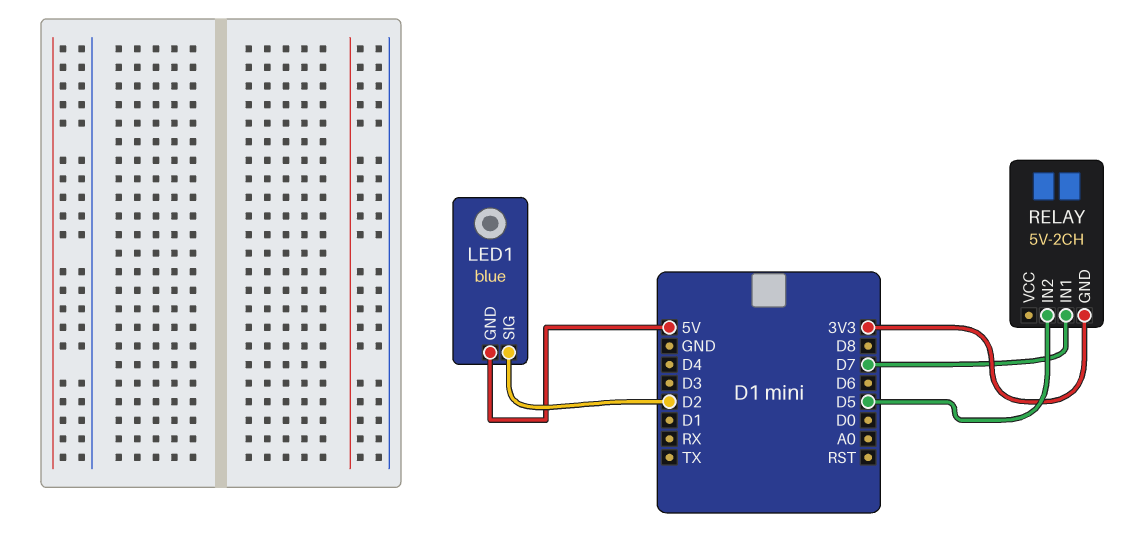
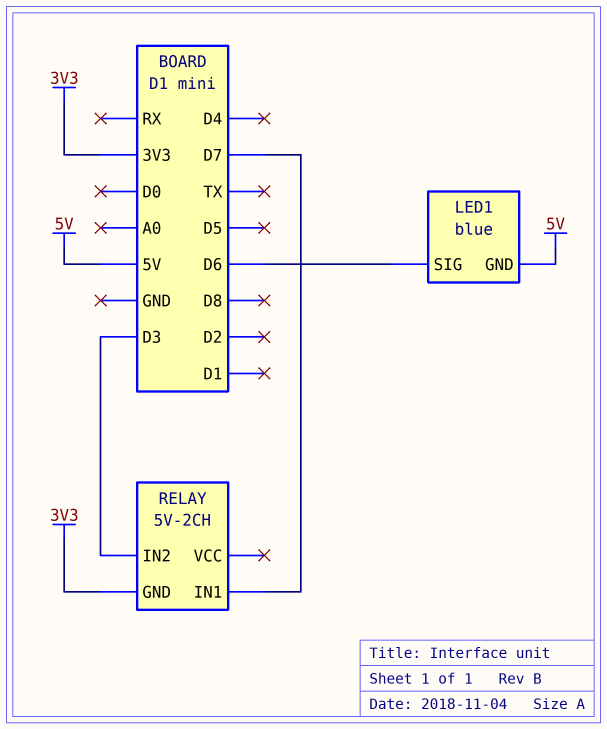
LED1 pin SIG: D2 -> D6
RELAY pin IN2: D5 -> D3

